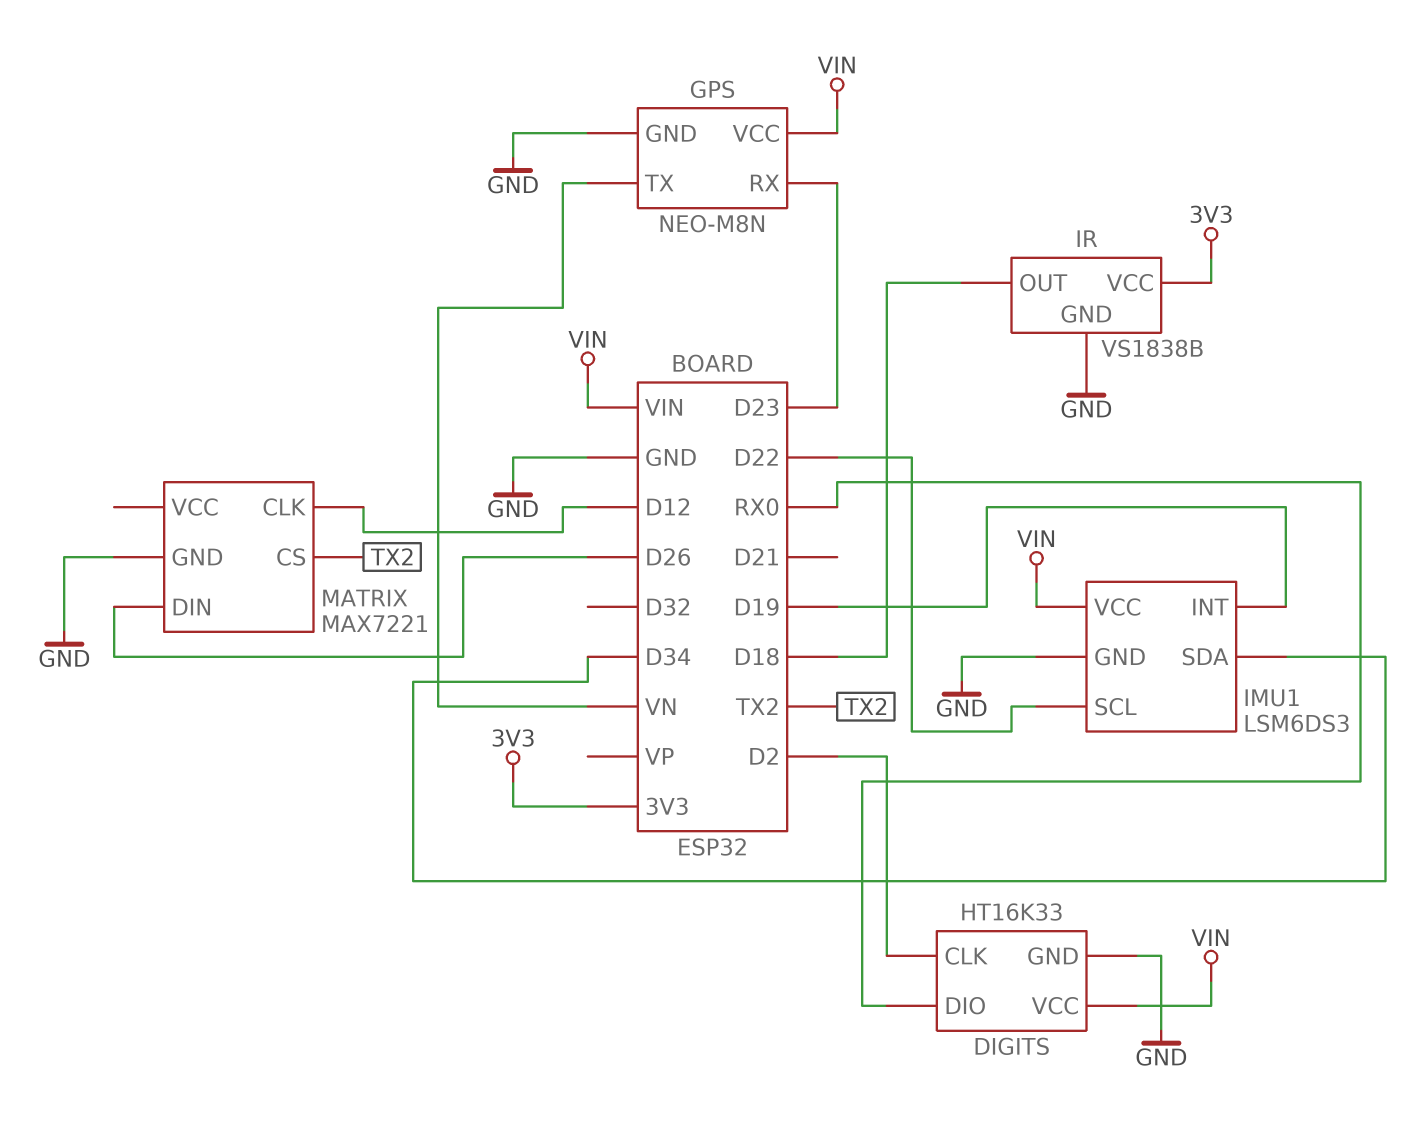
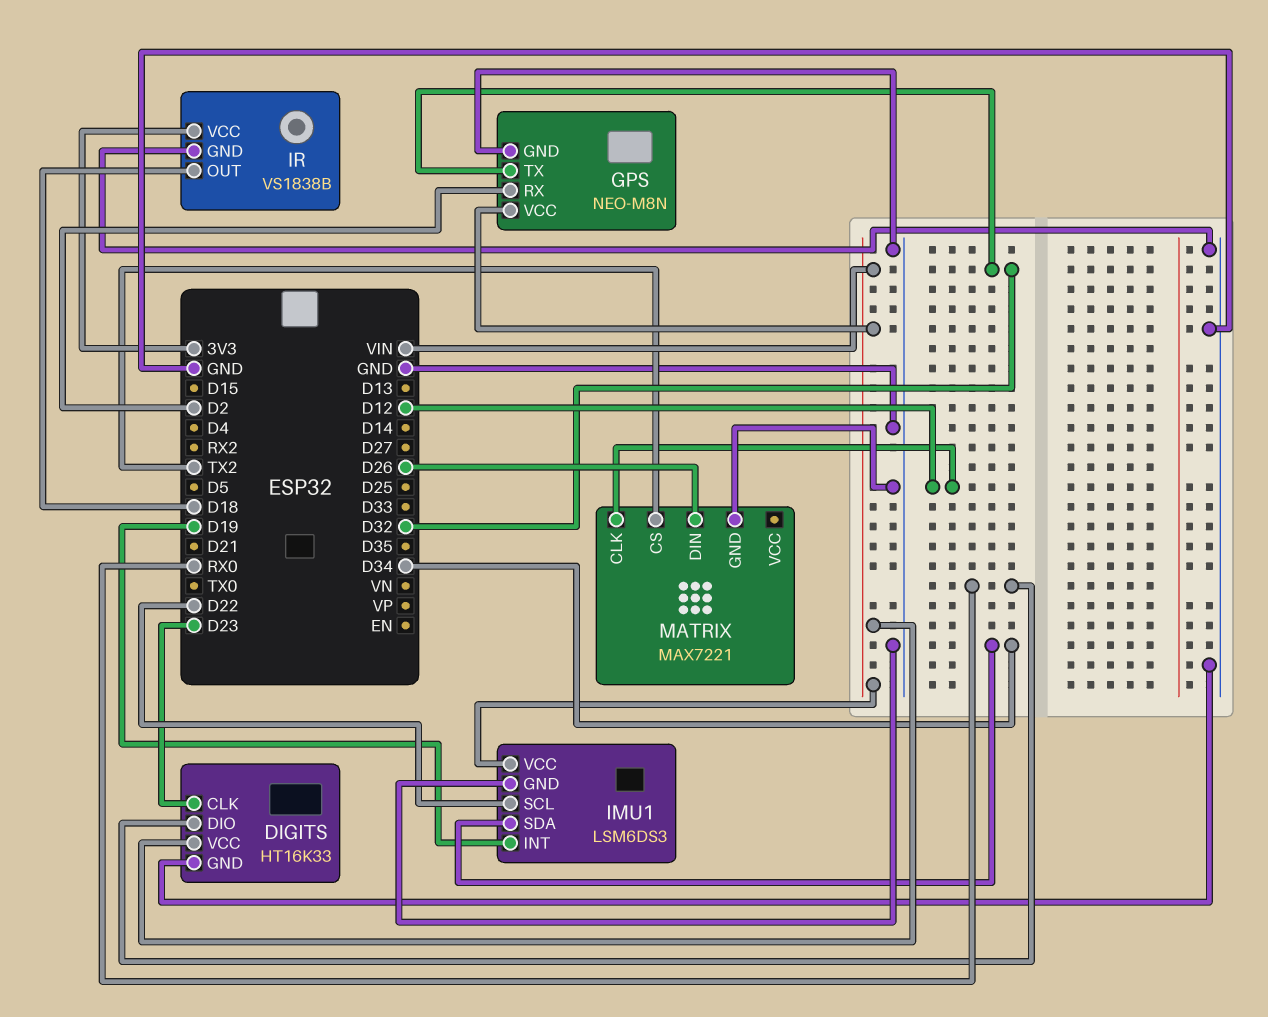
DIGITS pin CLK: D2 -> D23
GPS pin RX: D23 -> D2
GPS pin TX: VN -> D32

